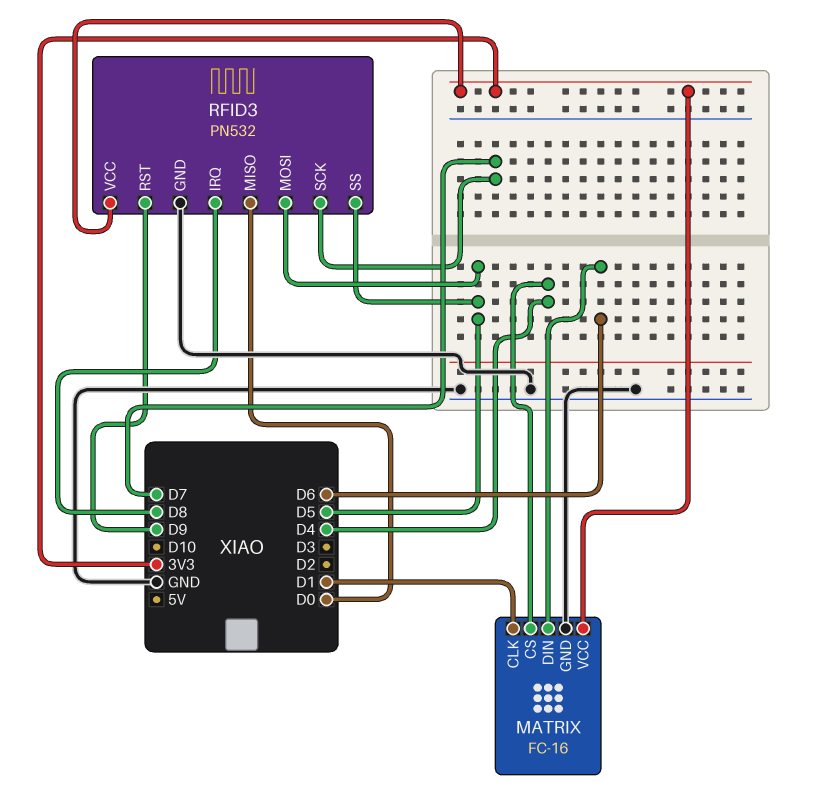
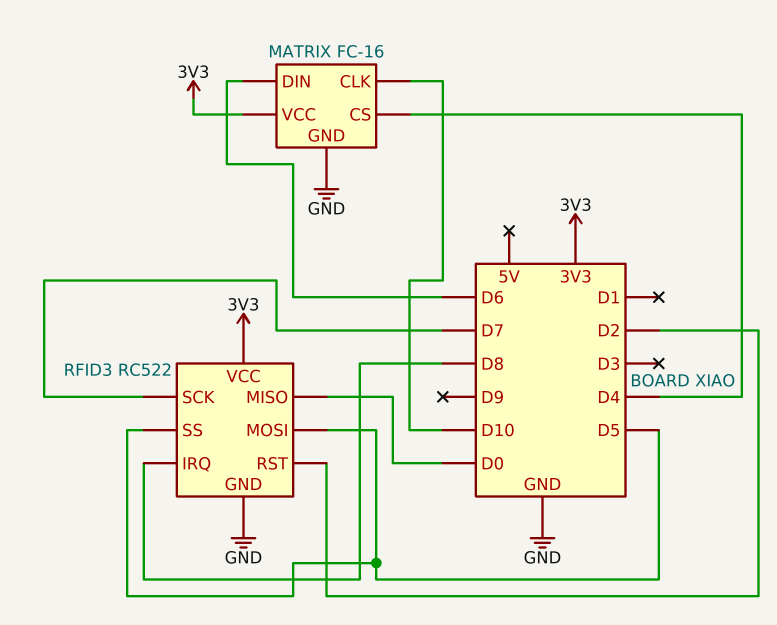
MATRIX pin CLK: D1 -> D10
RFID3: PN532 -> RC522
RFID3 pin RST: D9 -> D2

